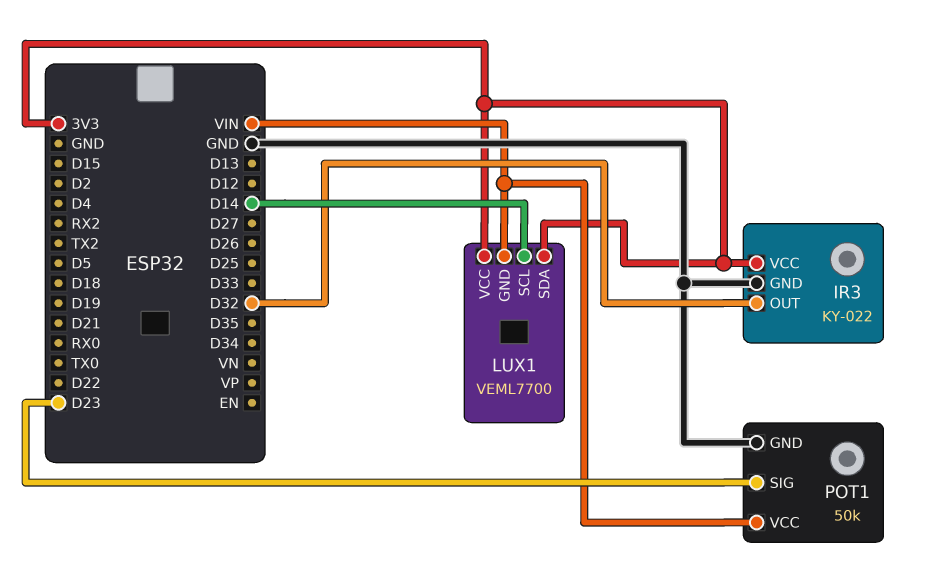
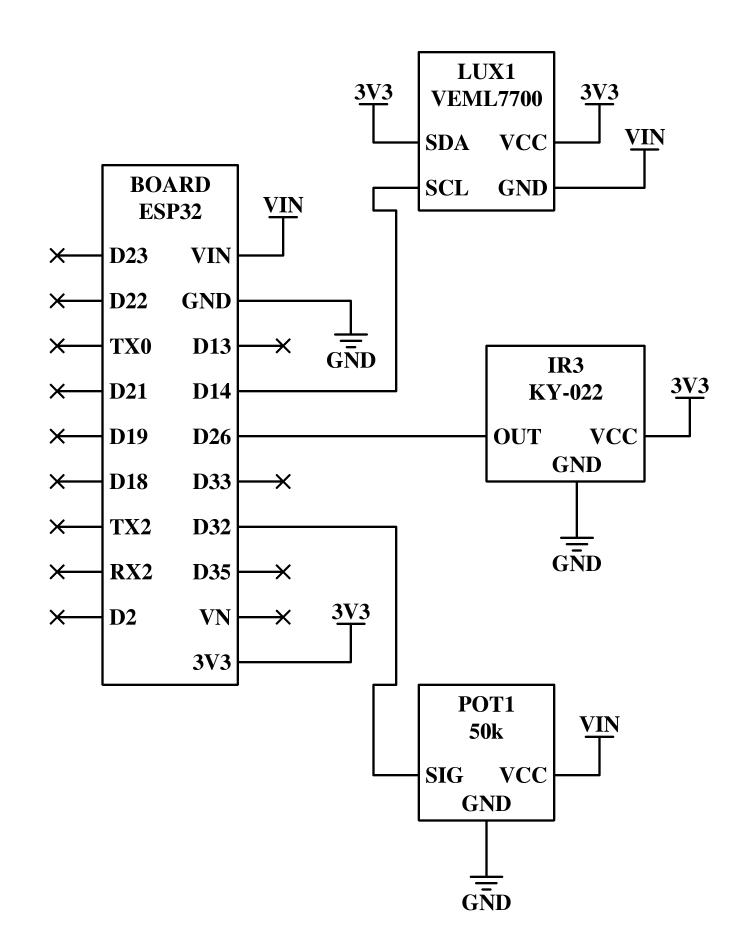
IR3 pin OUT: D32 -> D26
POT1 pin SIG: D23 -> D32

